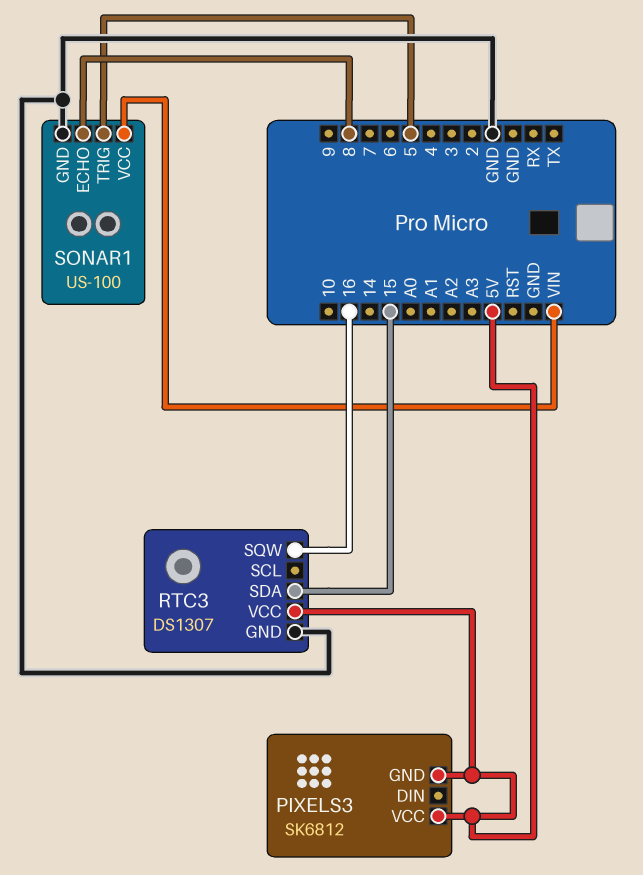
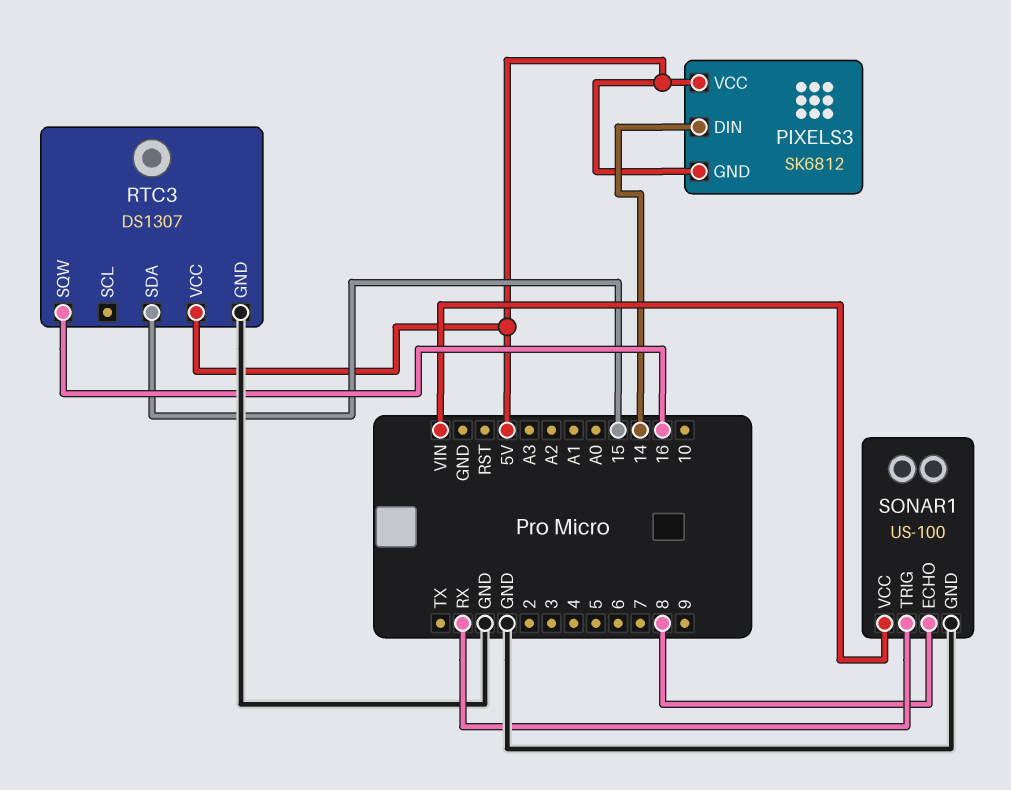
PIXELS3 pin DIN: none -> 14
SONAR1 pin TRIG: 5 -> RX

